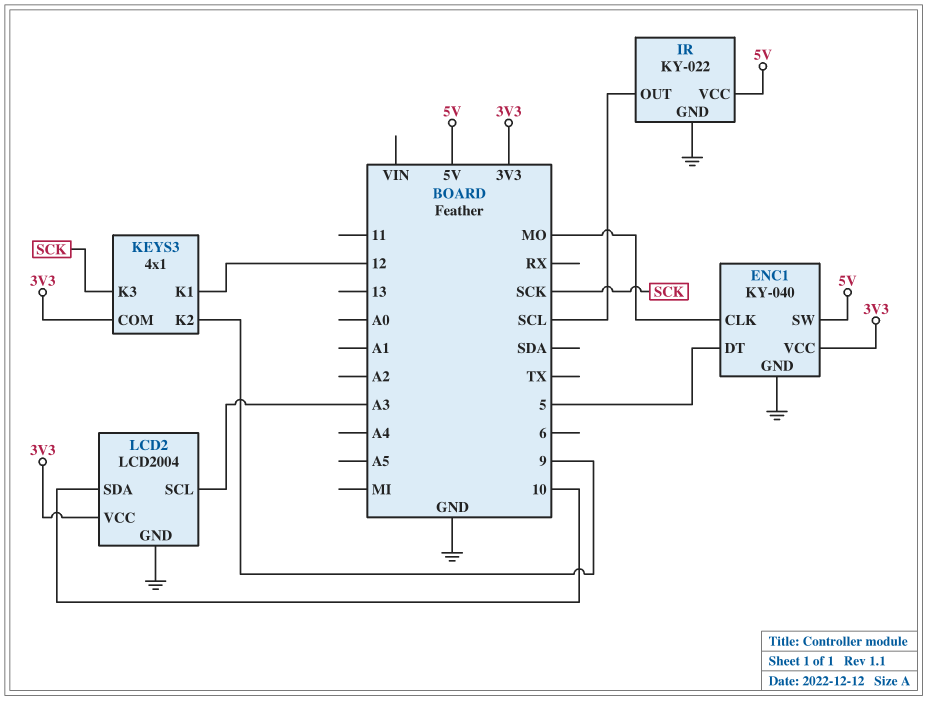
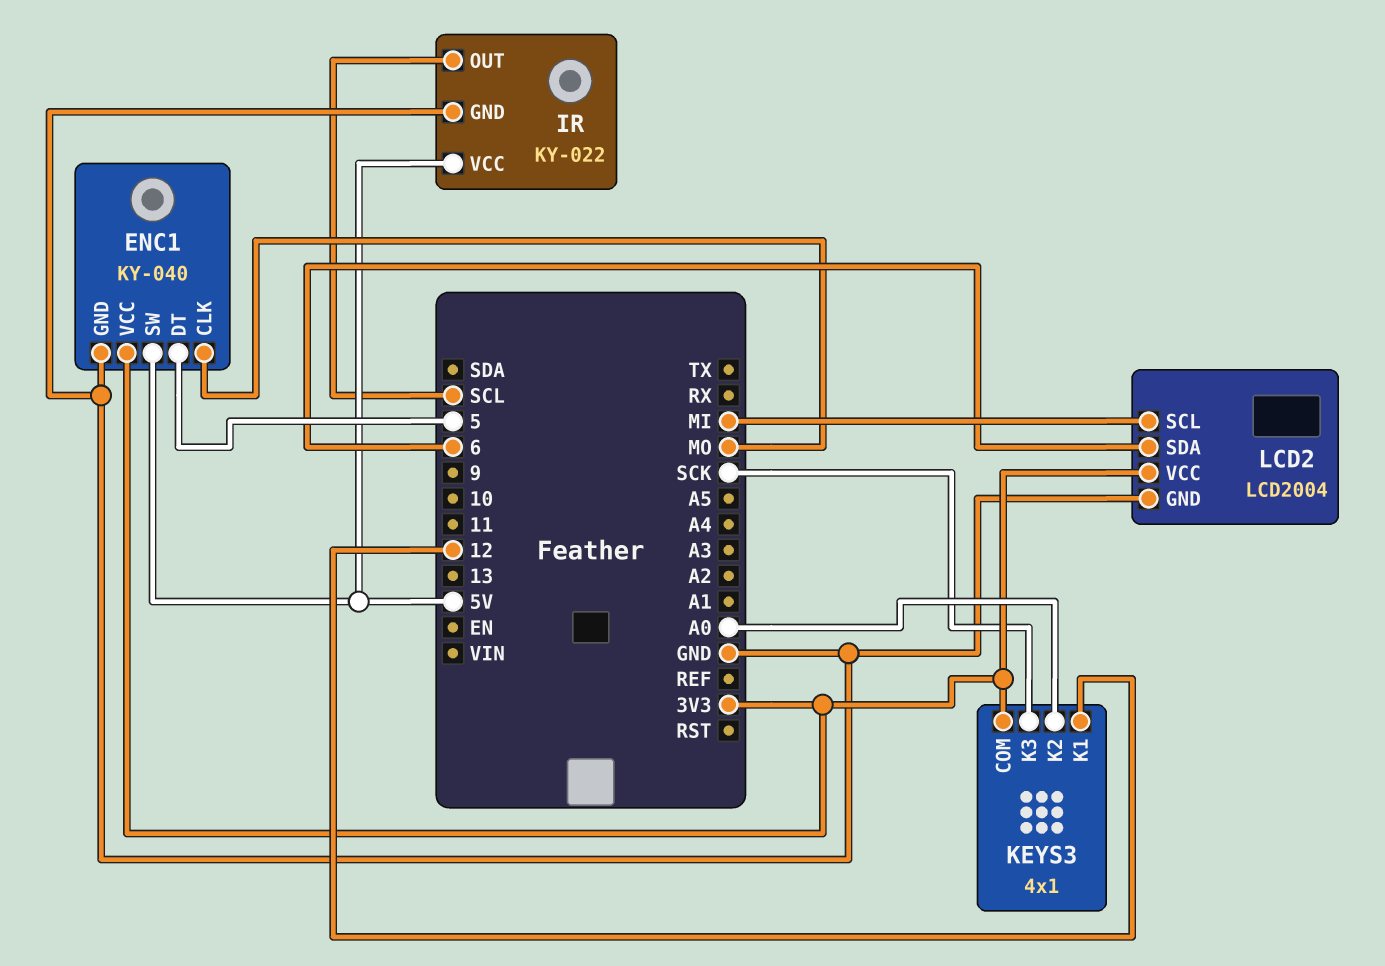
KEYS3 pin K2: 9 -> A0
LCD2 pin SCL: A3 -> MI
LCD2 pin SDA: 10 -> 6

